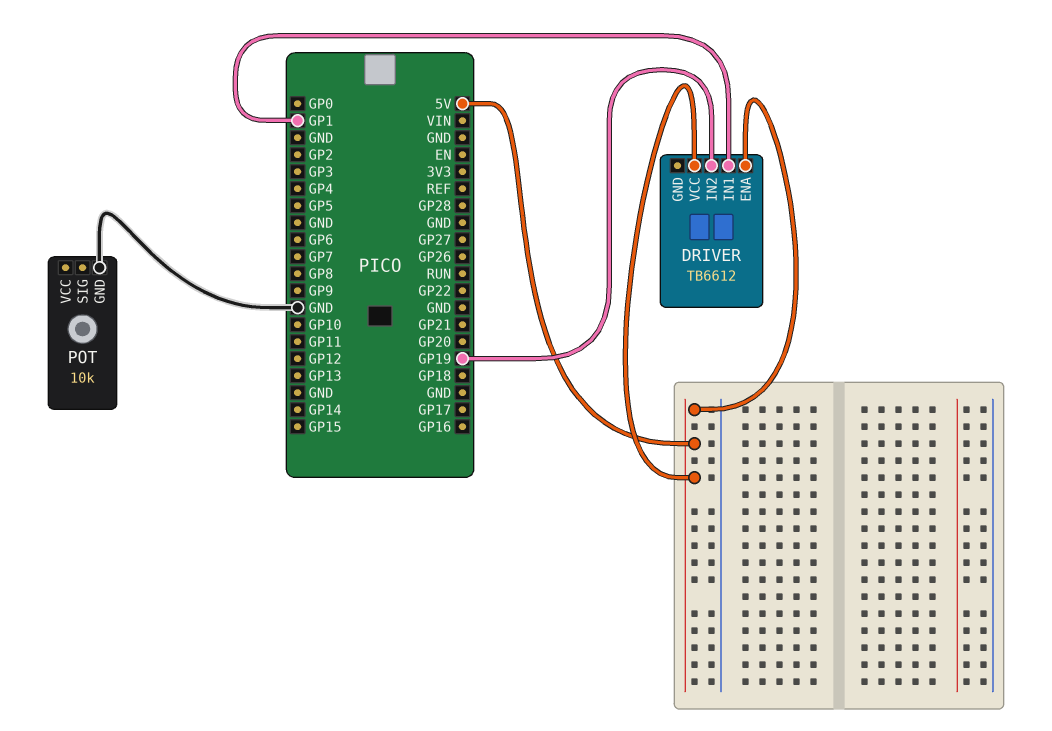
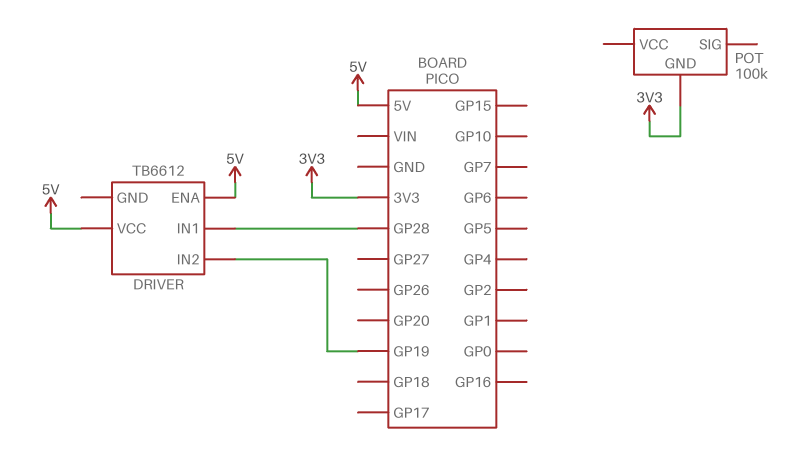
DRIVER pin IN1: GP1 -> GP28
POT: 10k -> 100k
POT pin GND: GND -> 3V3

